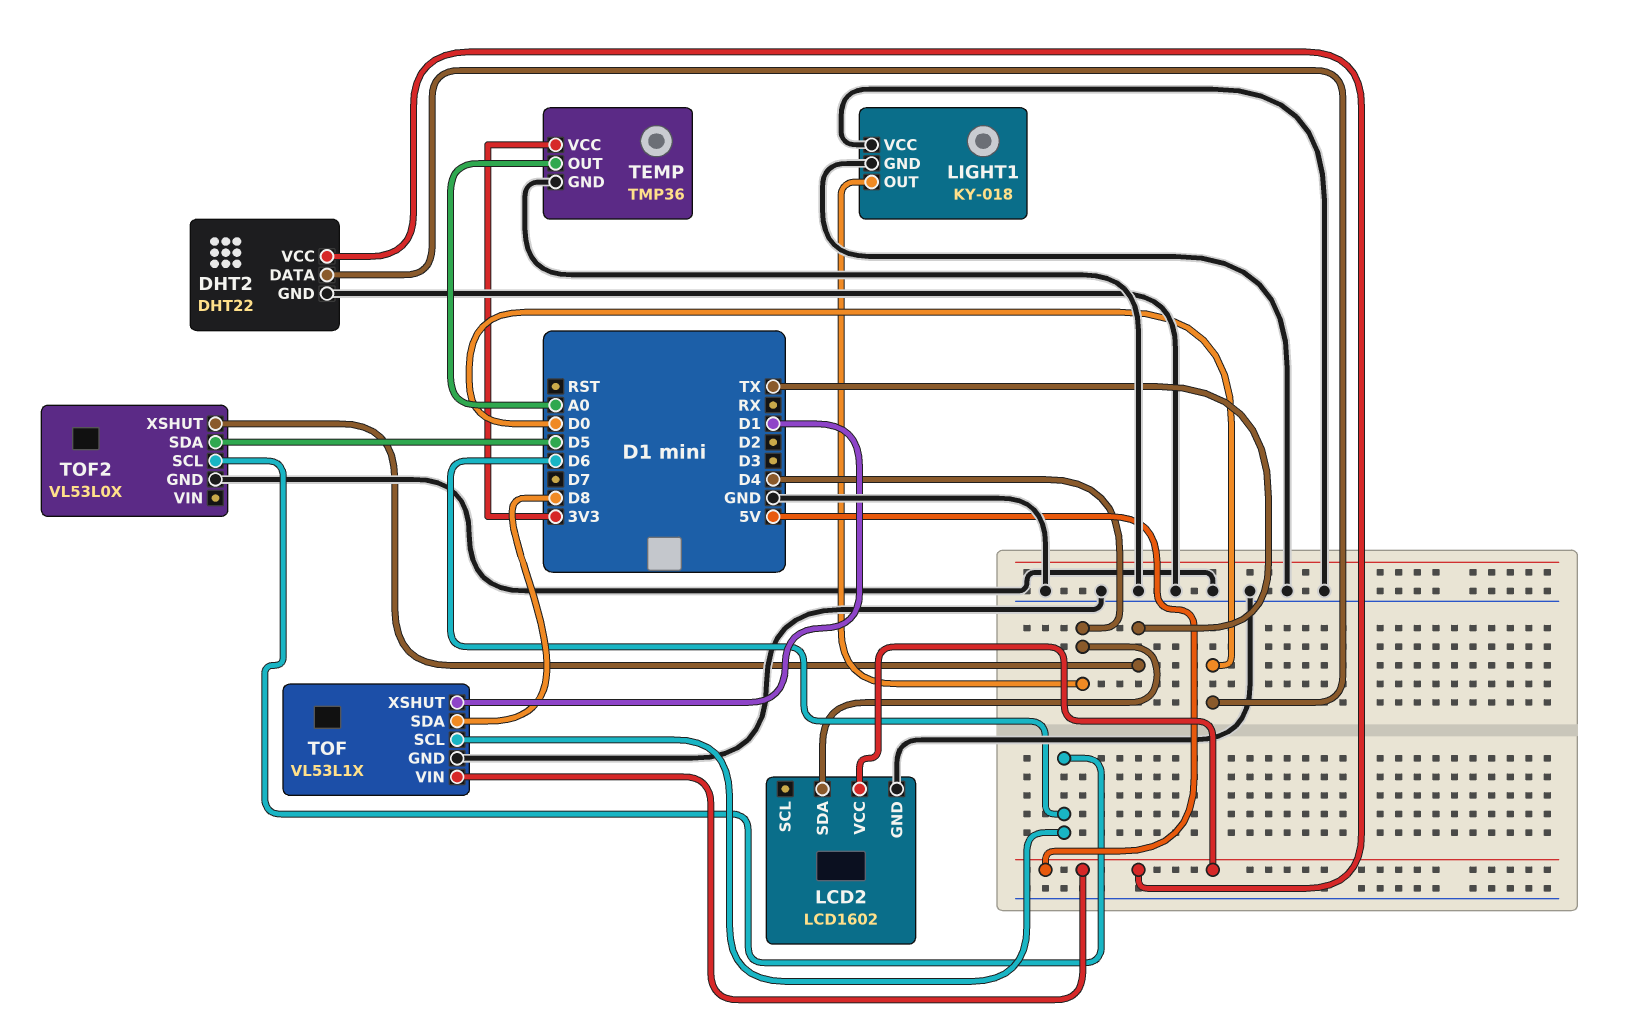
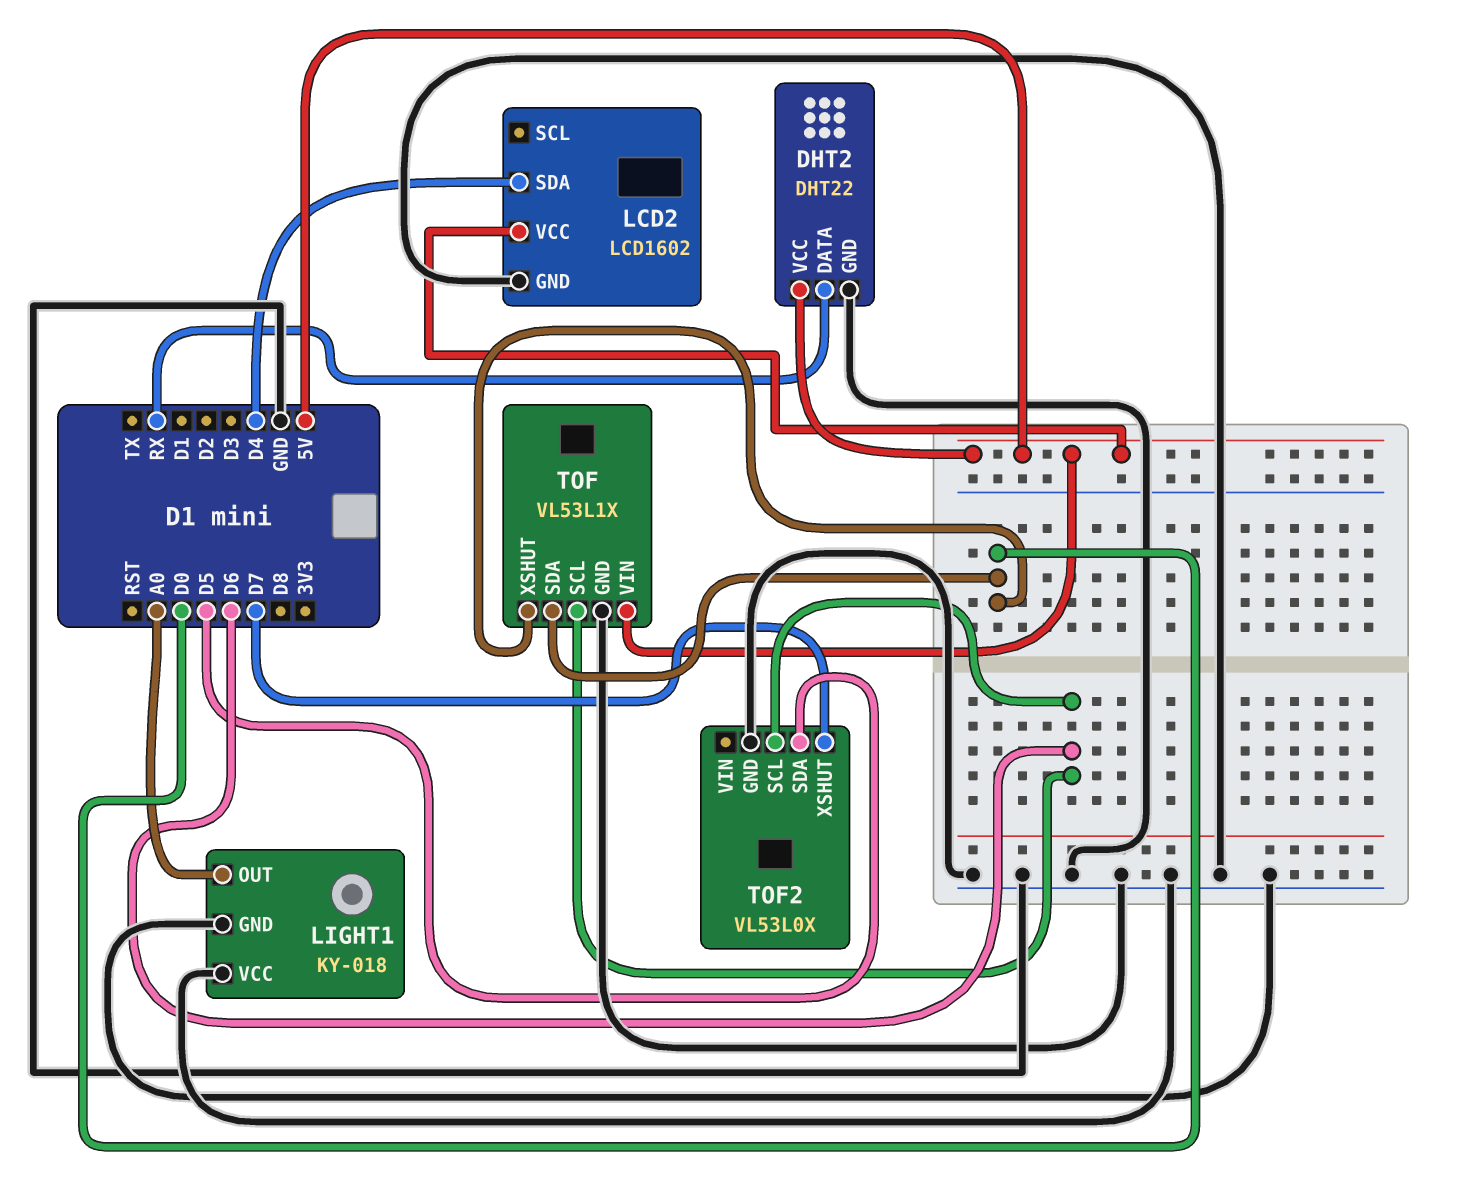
DHT2 pin DATA: D0 -> RX
LIGHT1 pin OUT: D4 -> A0
TEMP: TMP36 -> none
TEMP pin GND: GND -> none
TEMP pin OUT: A0 -> none
TEMP pin VCC: 3V3 -> none
TOF pin SDA: D8 -> D0
TOF pin XSHUT: D1 -> D0
TOF2 pin XSHUT: TX -> D7

